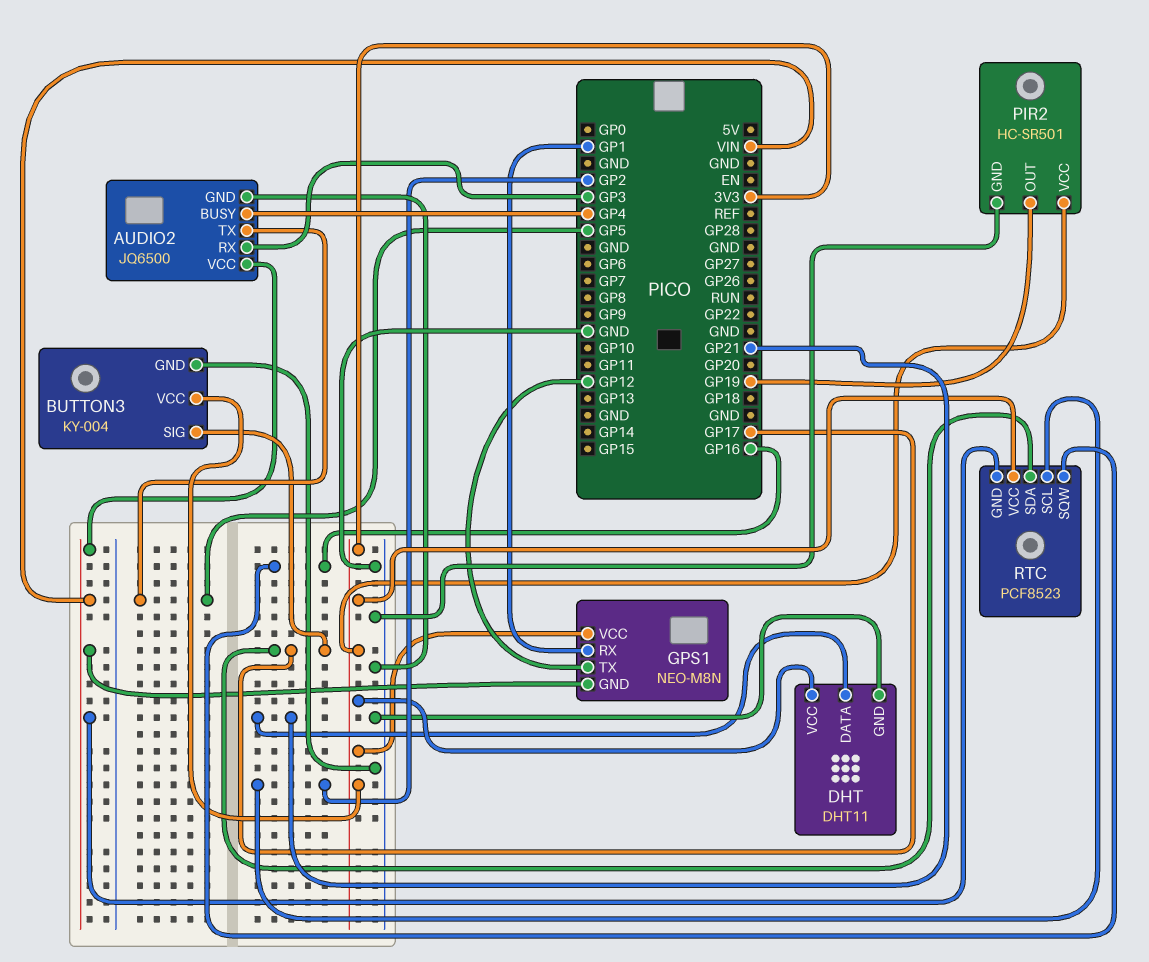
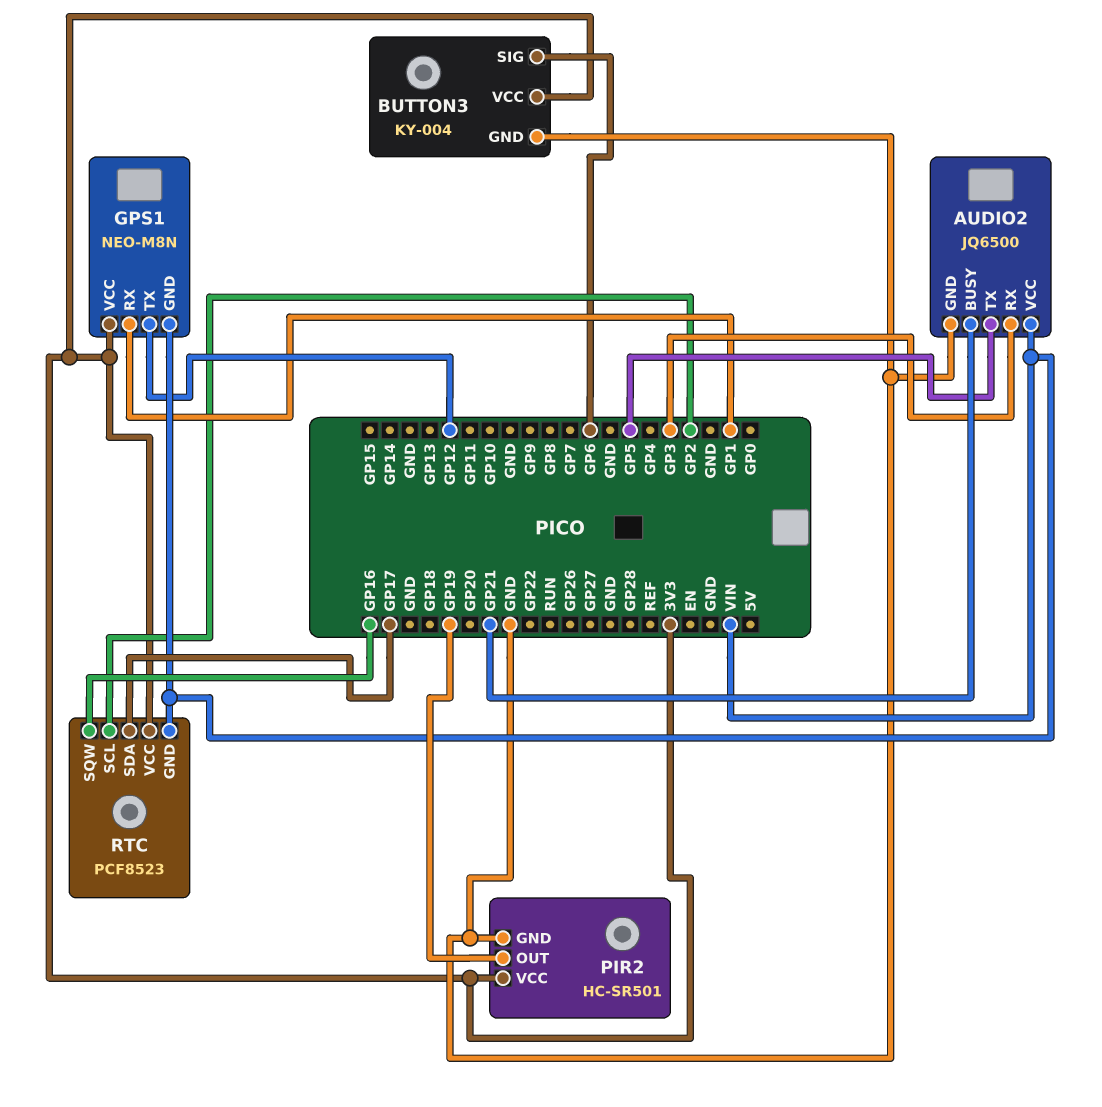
AUDIO2 pin BUSY: GP4 -> GP21
BUTTON3 pin SIG: GP17 -> GP6
DHT: DHT11 -> none
DHT pin DATA: GP21 -> none
DHT pin GND: GND -> none
DHT pin VCC: 3V3 -> none

